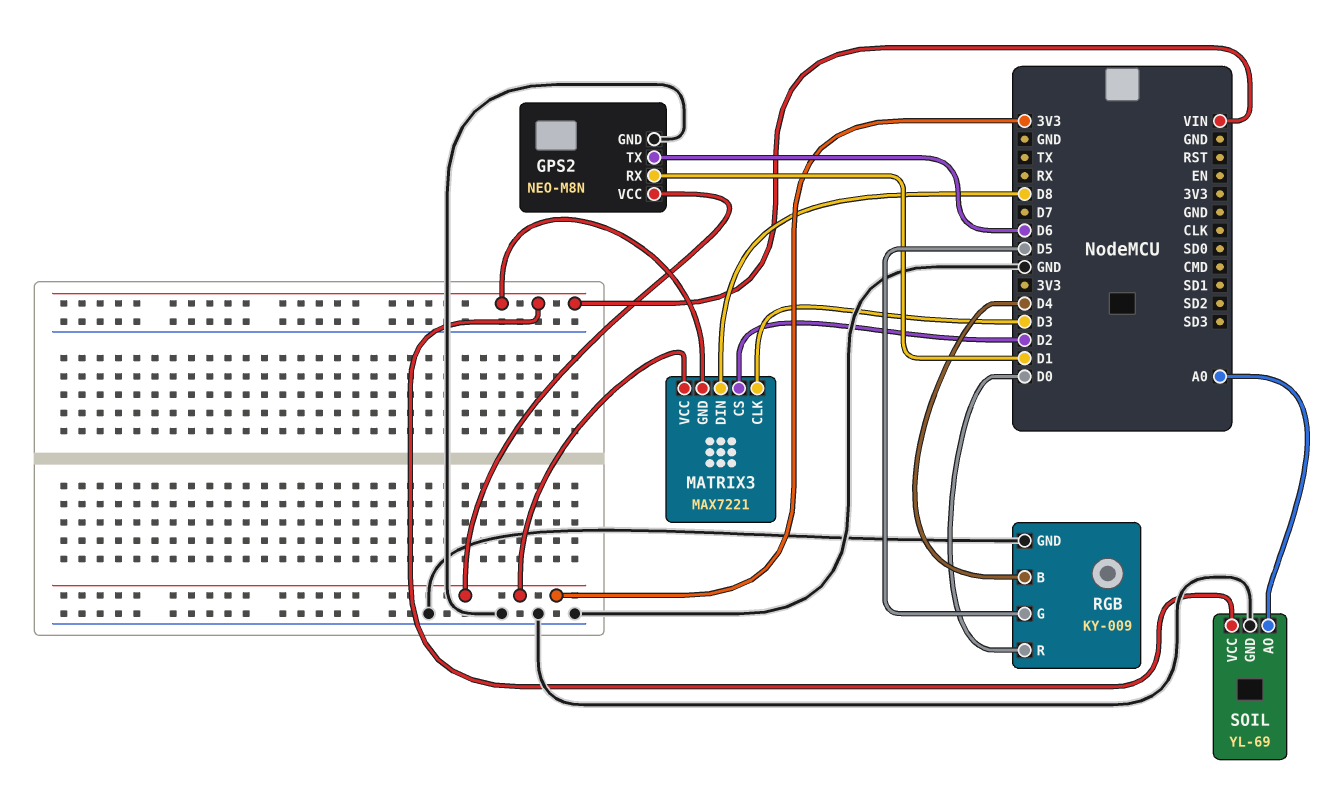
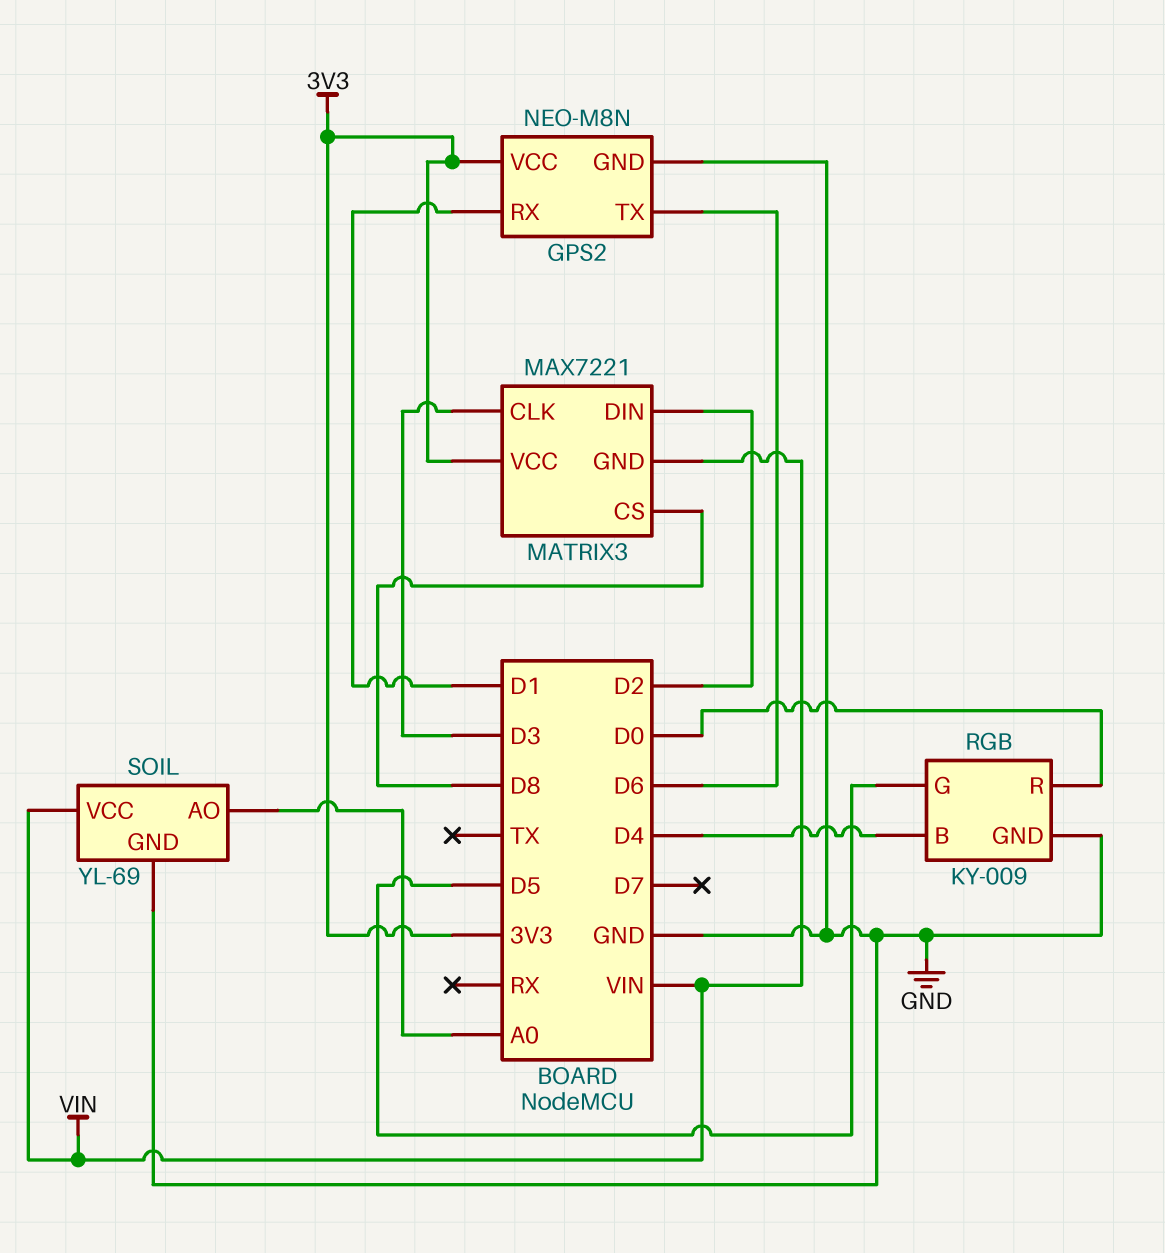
MATRIX3 pin CS: D2 -> D8
MATRIX3 pin DIN: D8 -> D2

